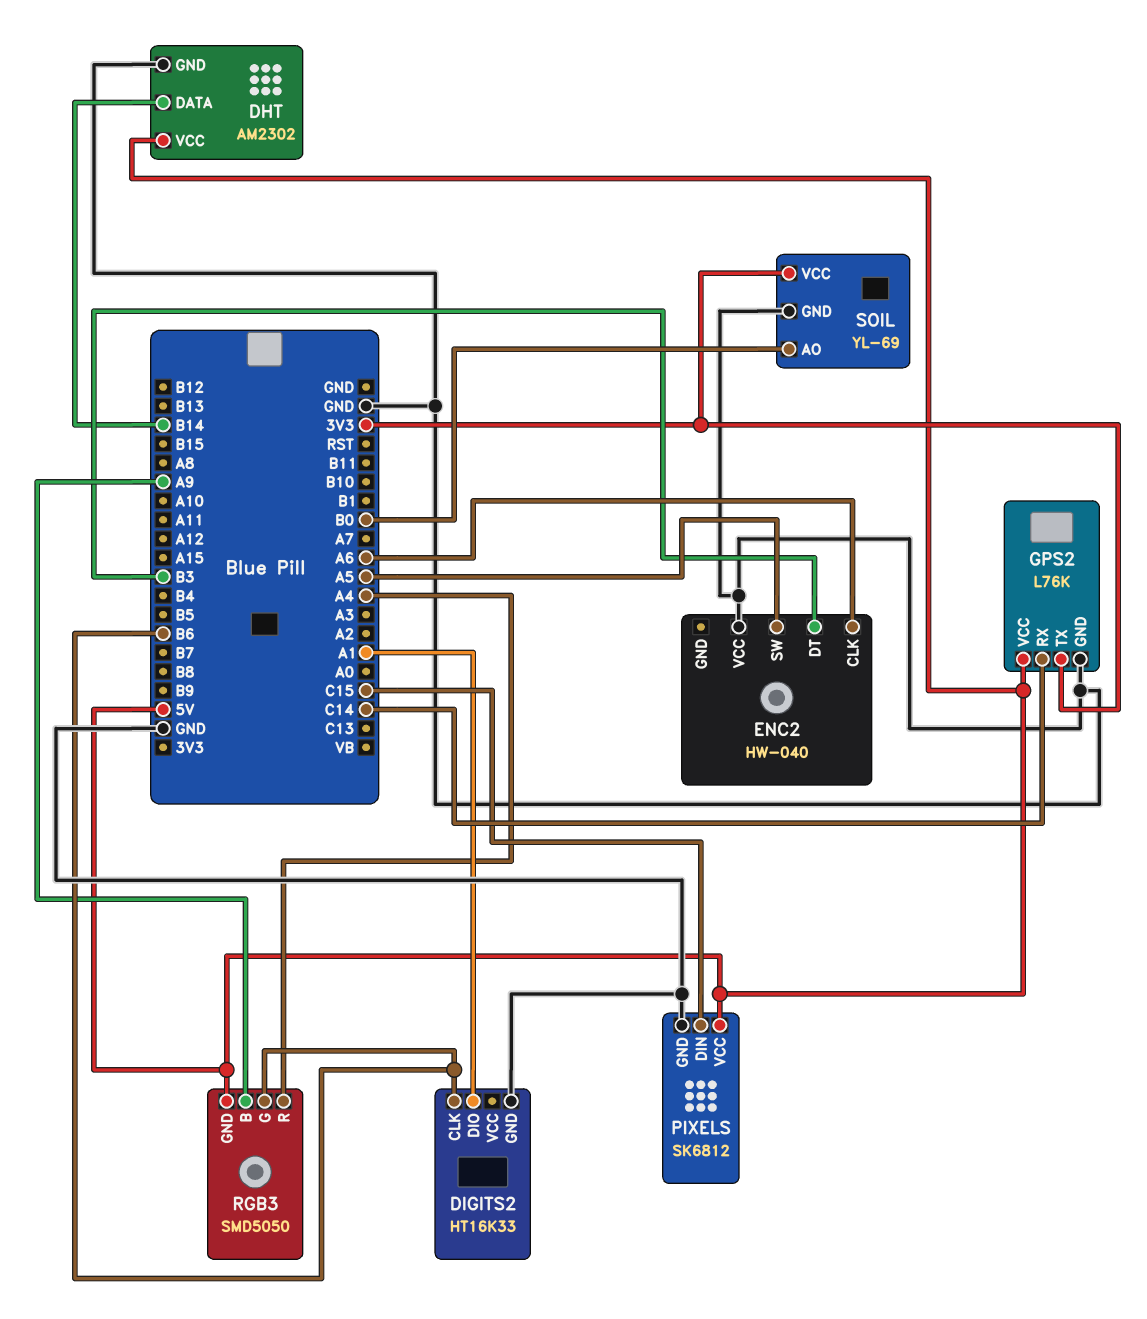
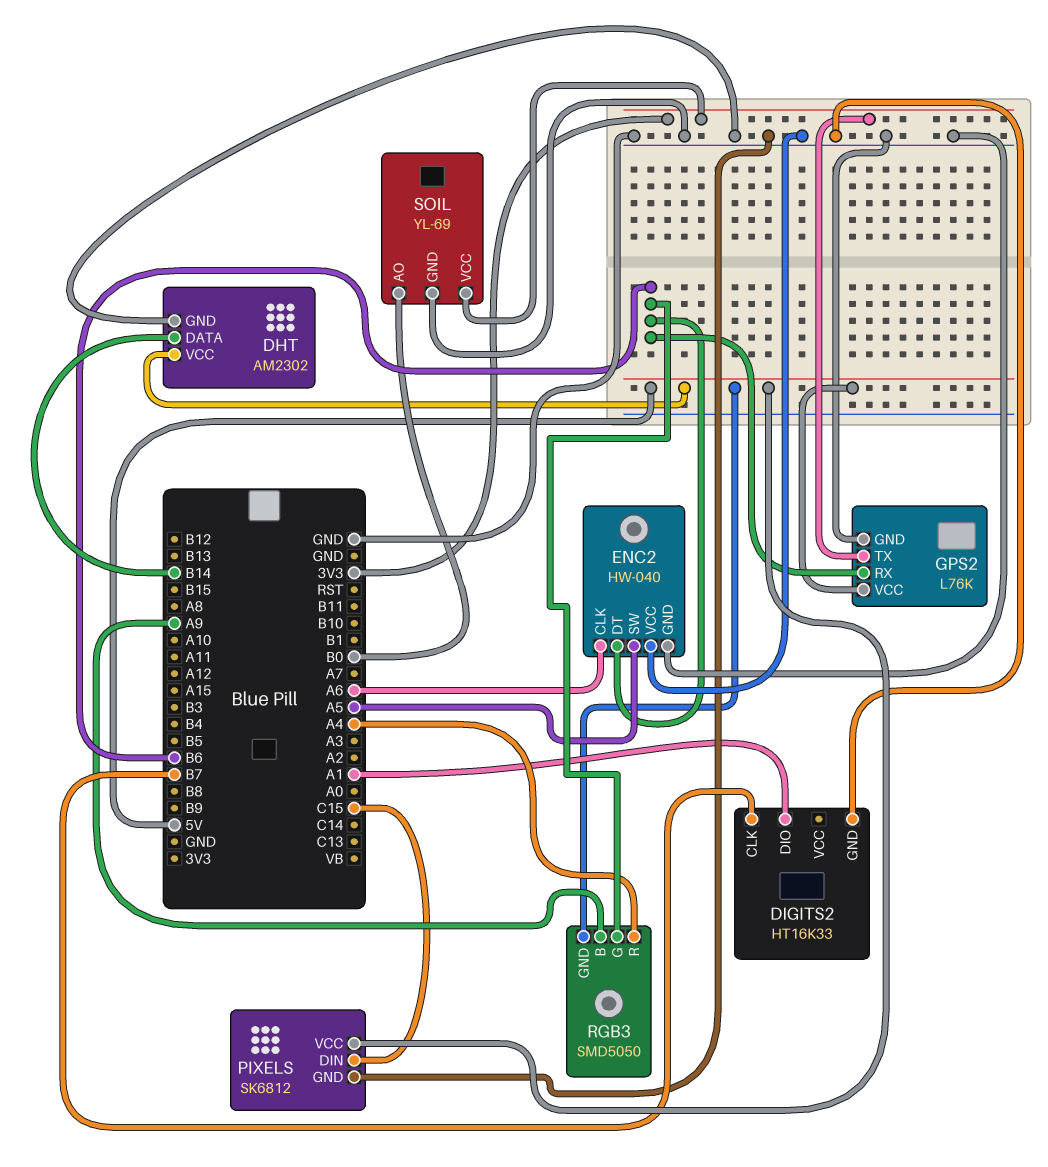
DIGITS2 pin CLK: B6 -> B7
ENC2 pin DT: B3 -> B6
ENC2 pin GND: none -> GND
GPS2 pin RX: C14 -> B6

